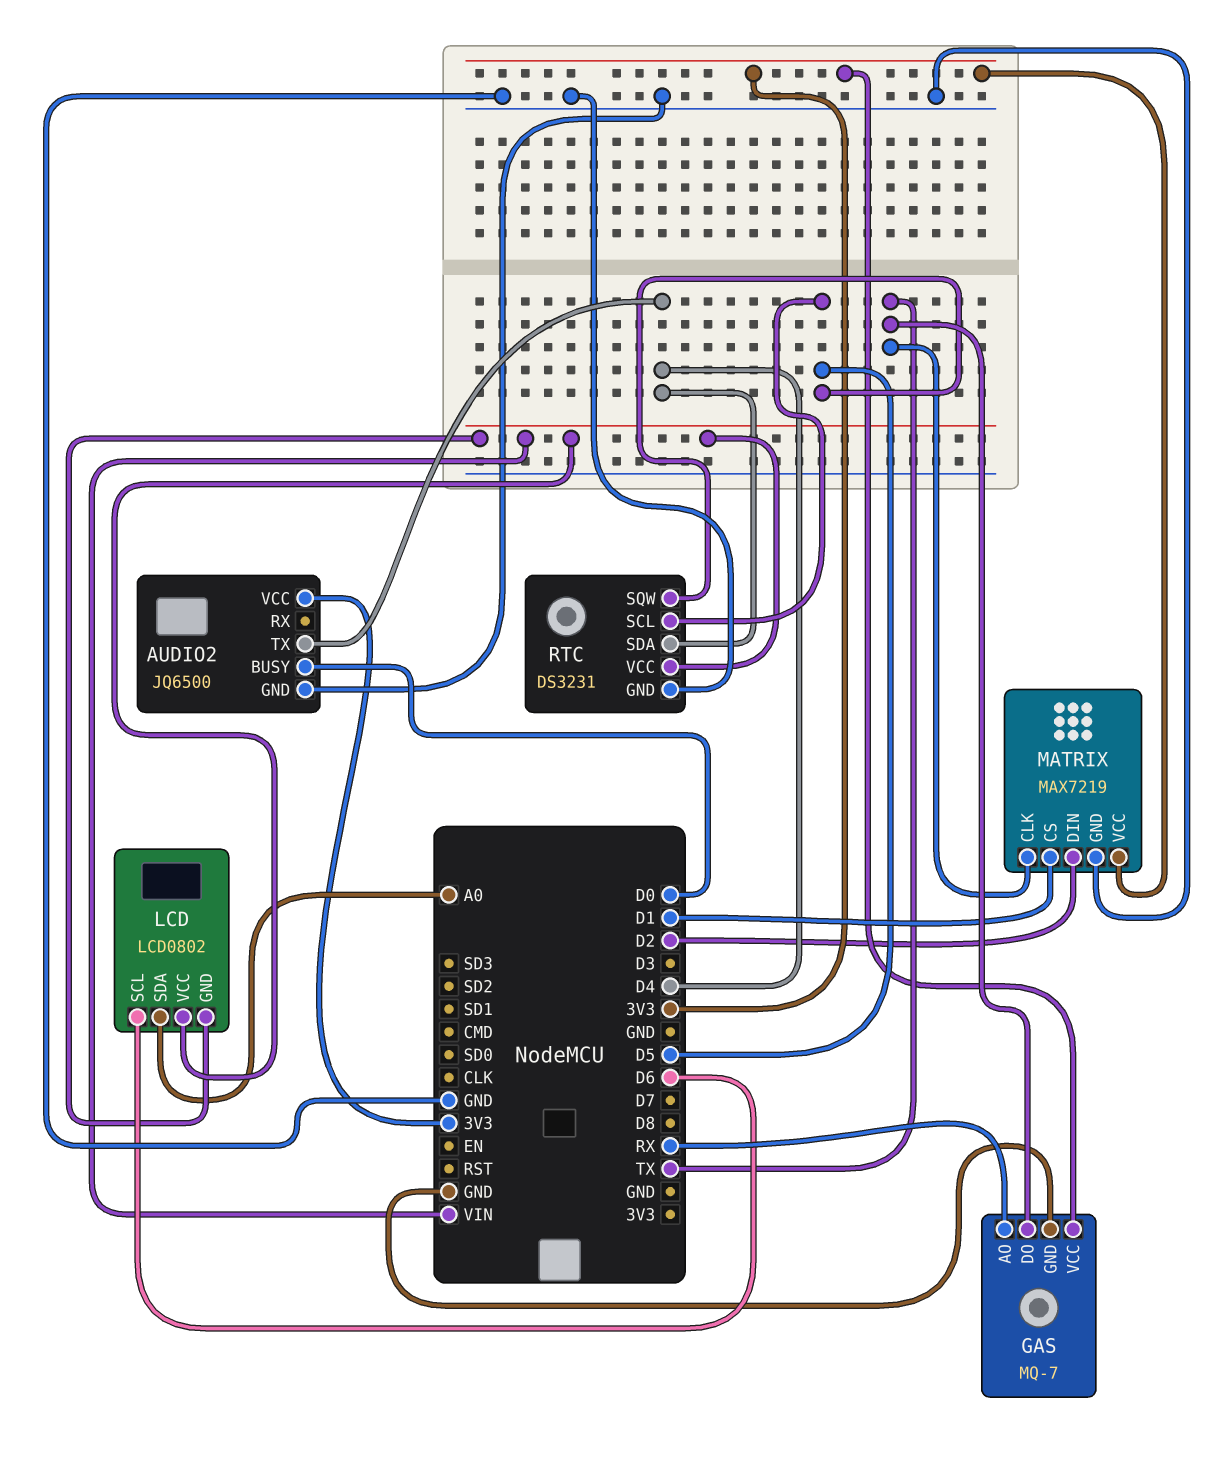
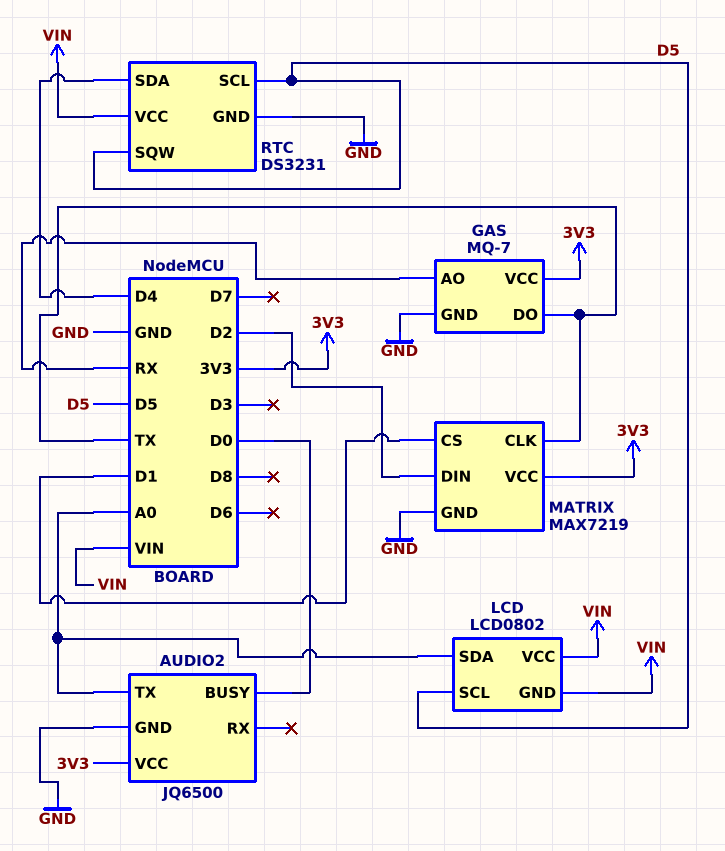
AUDIO2 pin TX: D4 -> A0
LCD pin SCL: D6 -> D5

